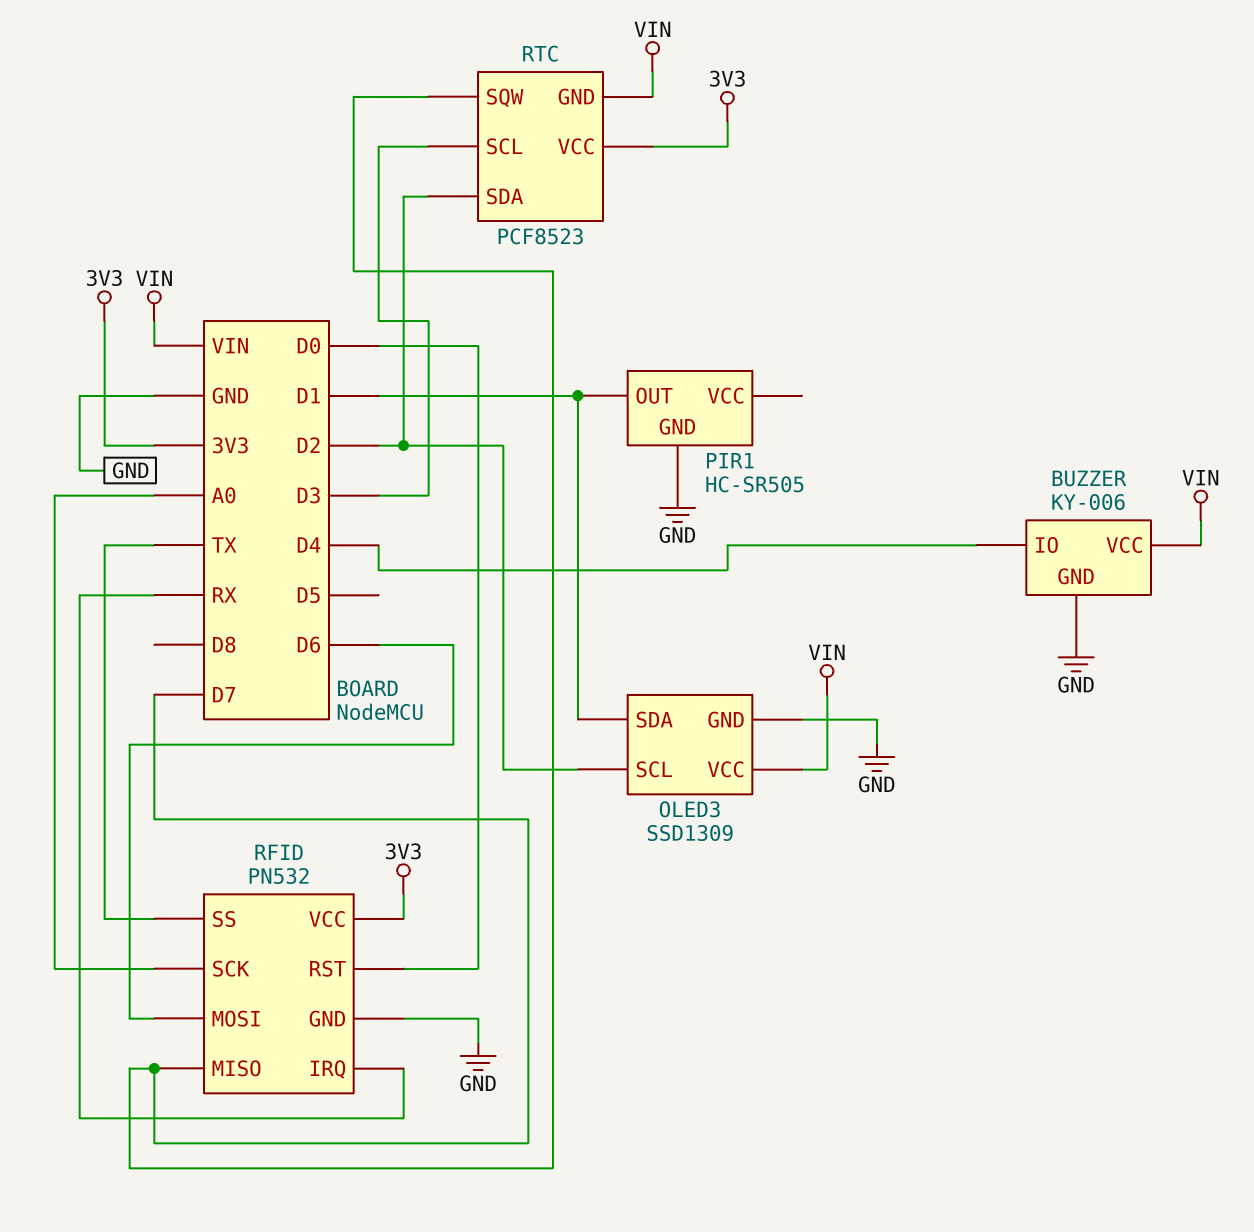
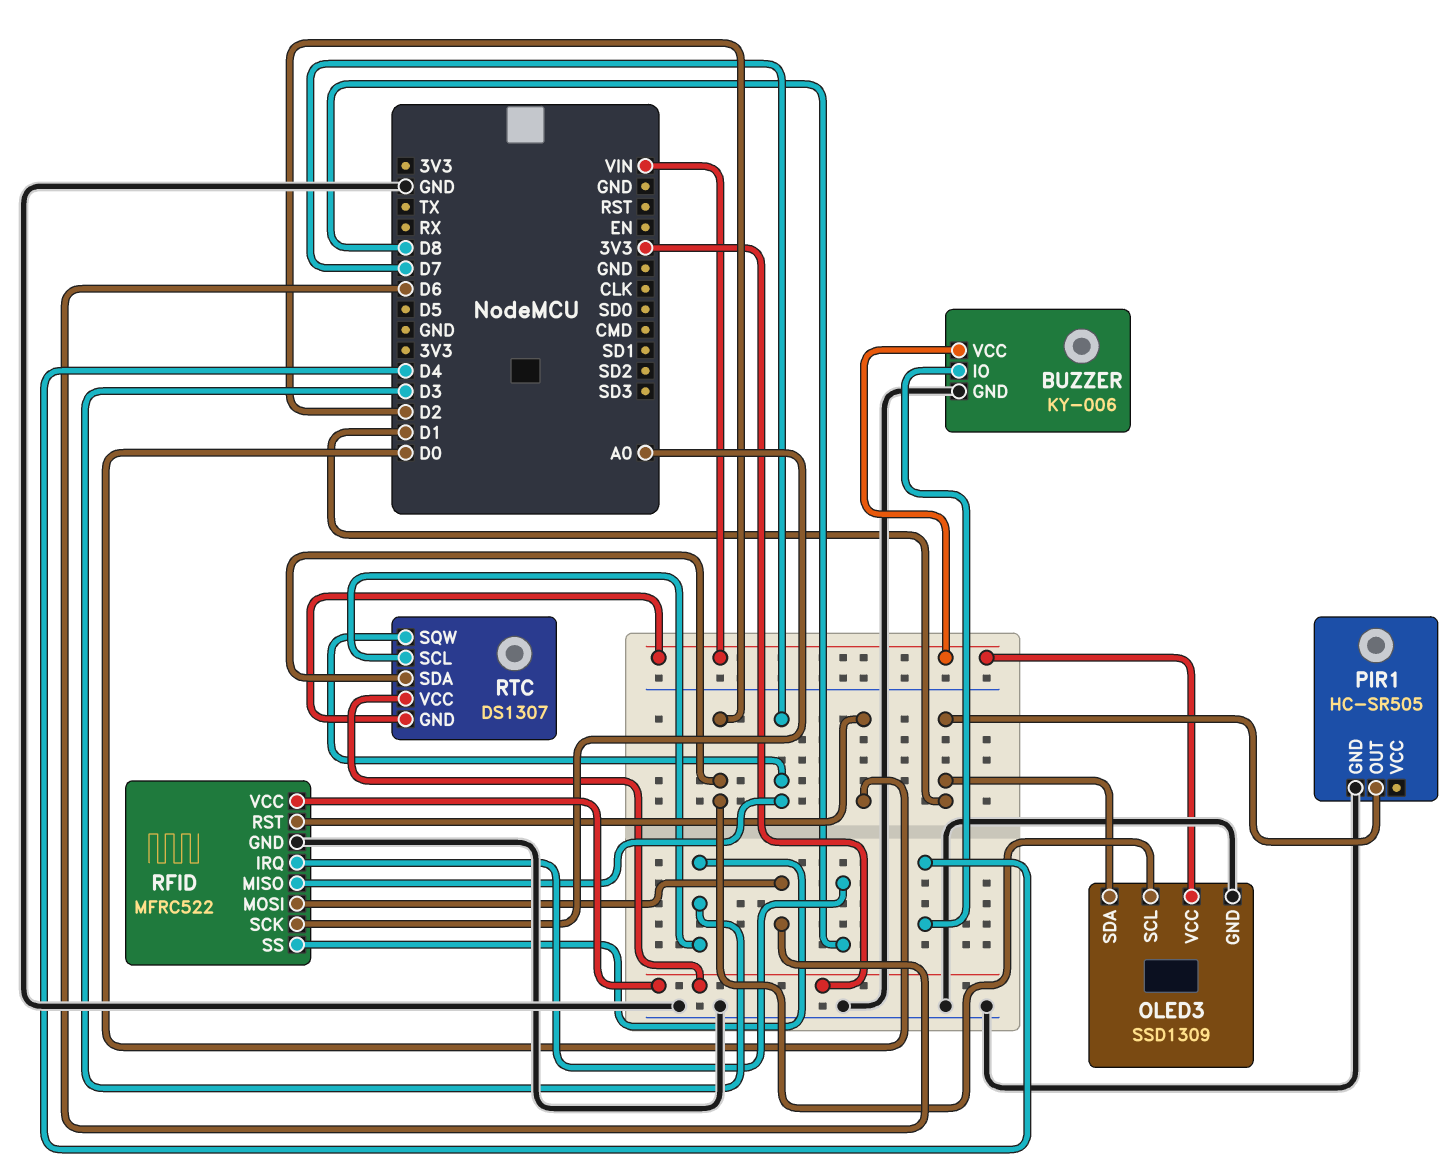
RFID: PN532 -> MFRC522
RFID pin IRQ: RX -> D8
RFID pin SS: TX -> D3
RTC: PCF8523 -> DS1307

